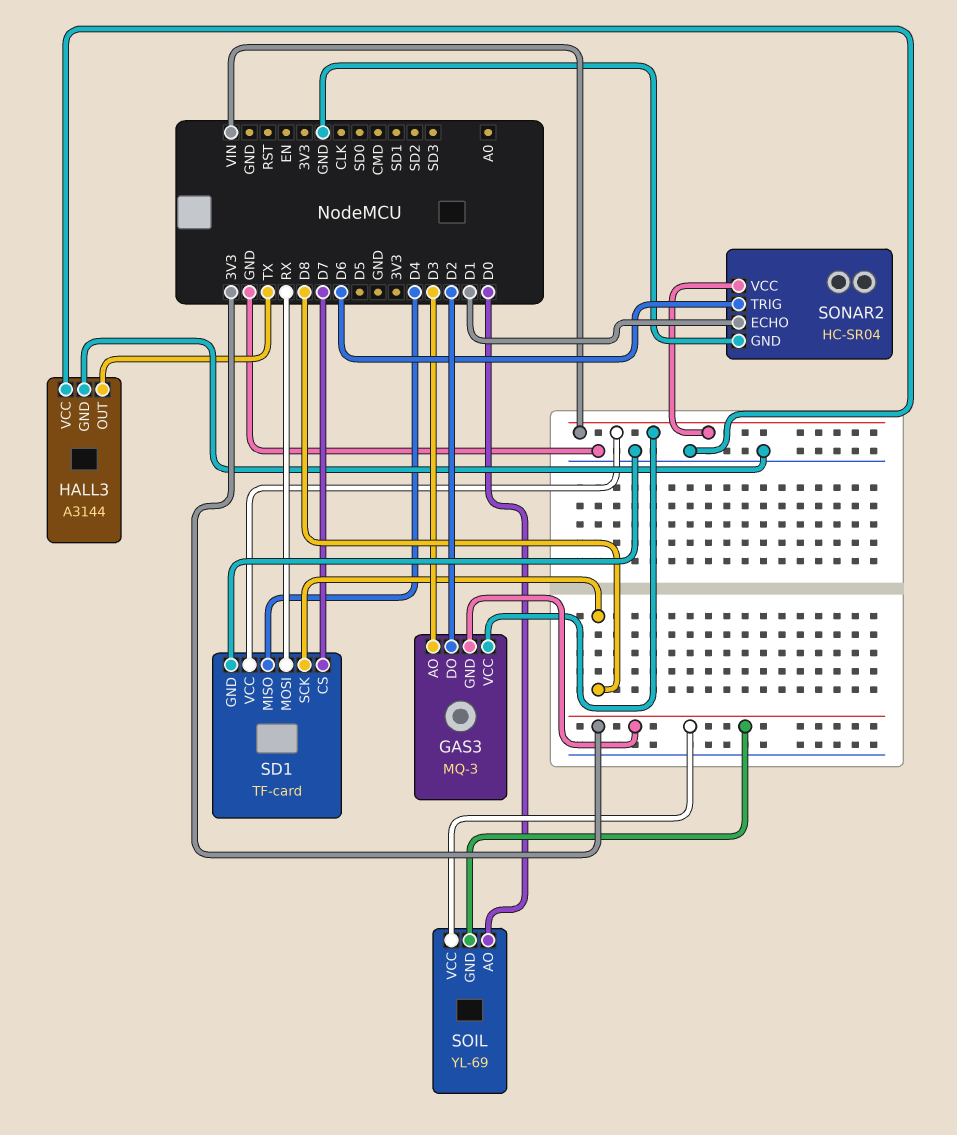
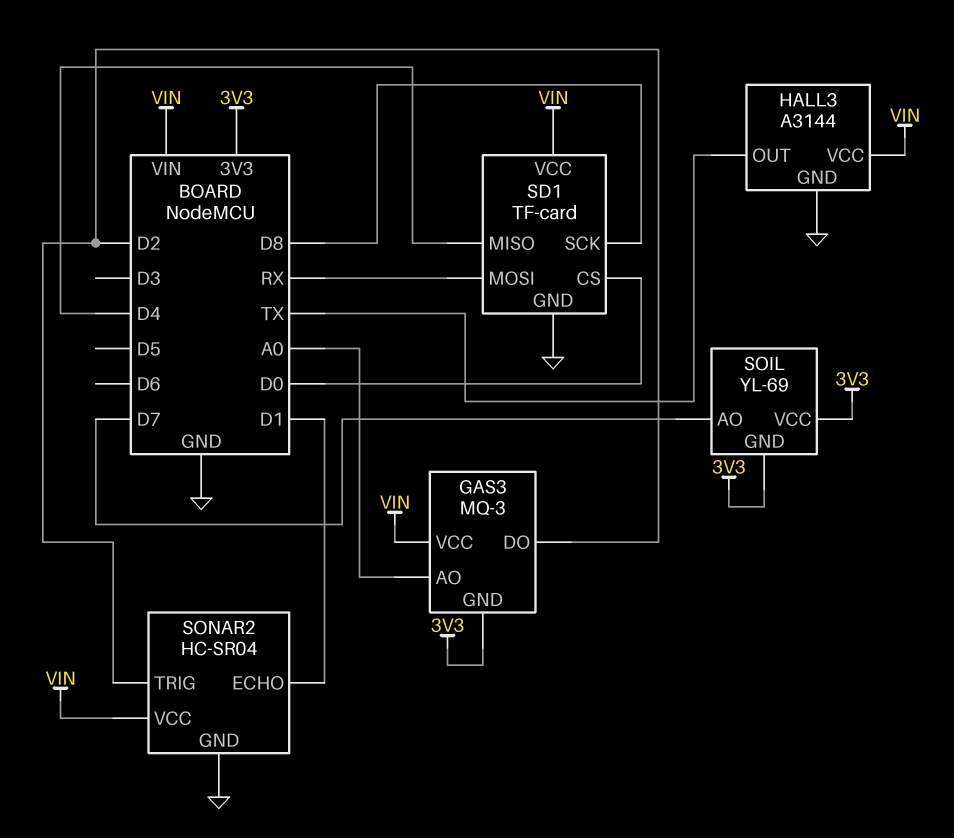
GAS3 pin AO: D3 -> A0
HALL3 pin VCC: GND -> VIN
SD1 pin CS: D7 -> D0
SOIL pin AO: D0 -> D7
SONAR2 pin TRIG: D6 -> D2

